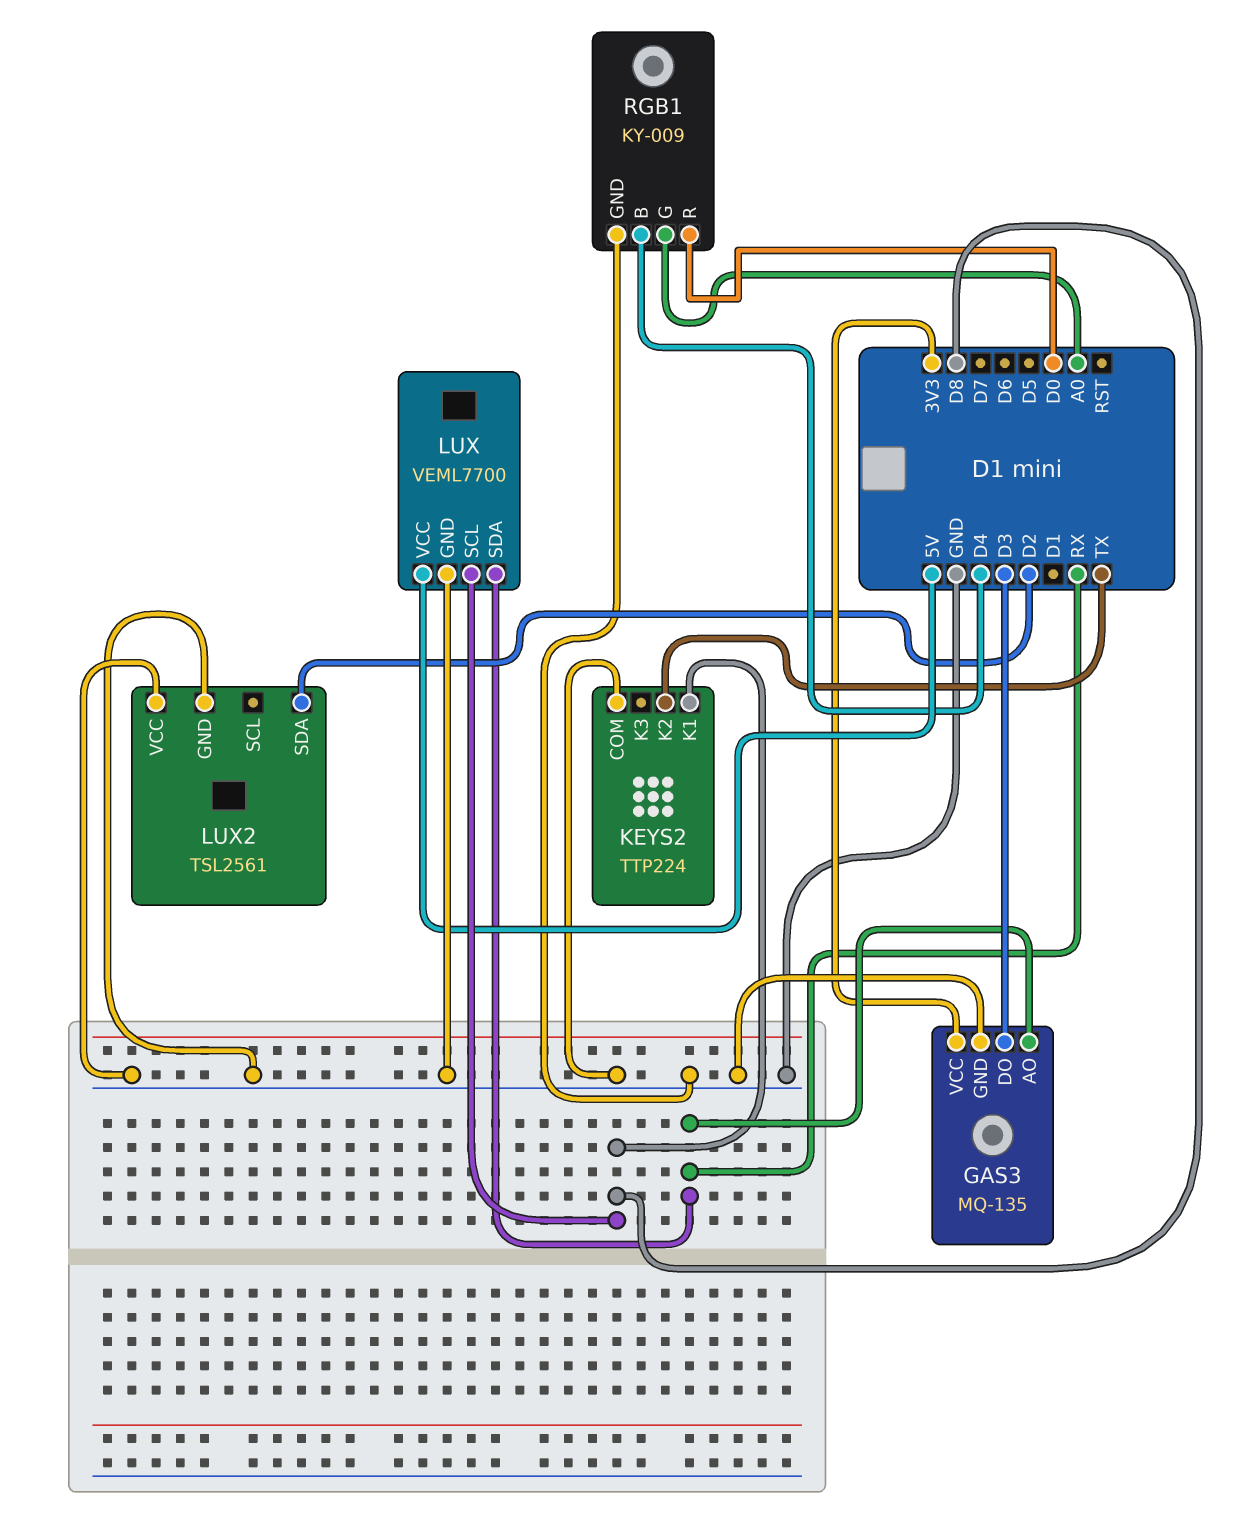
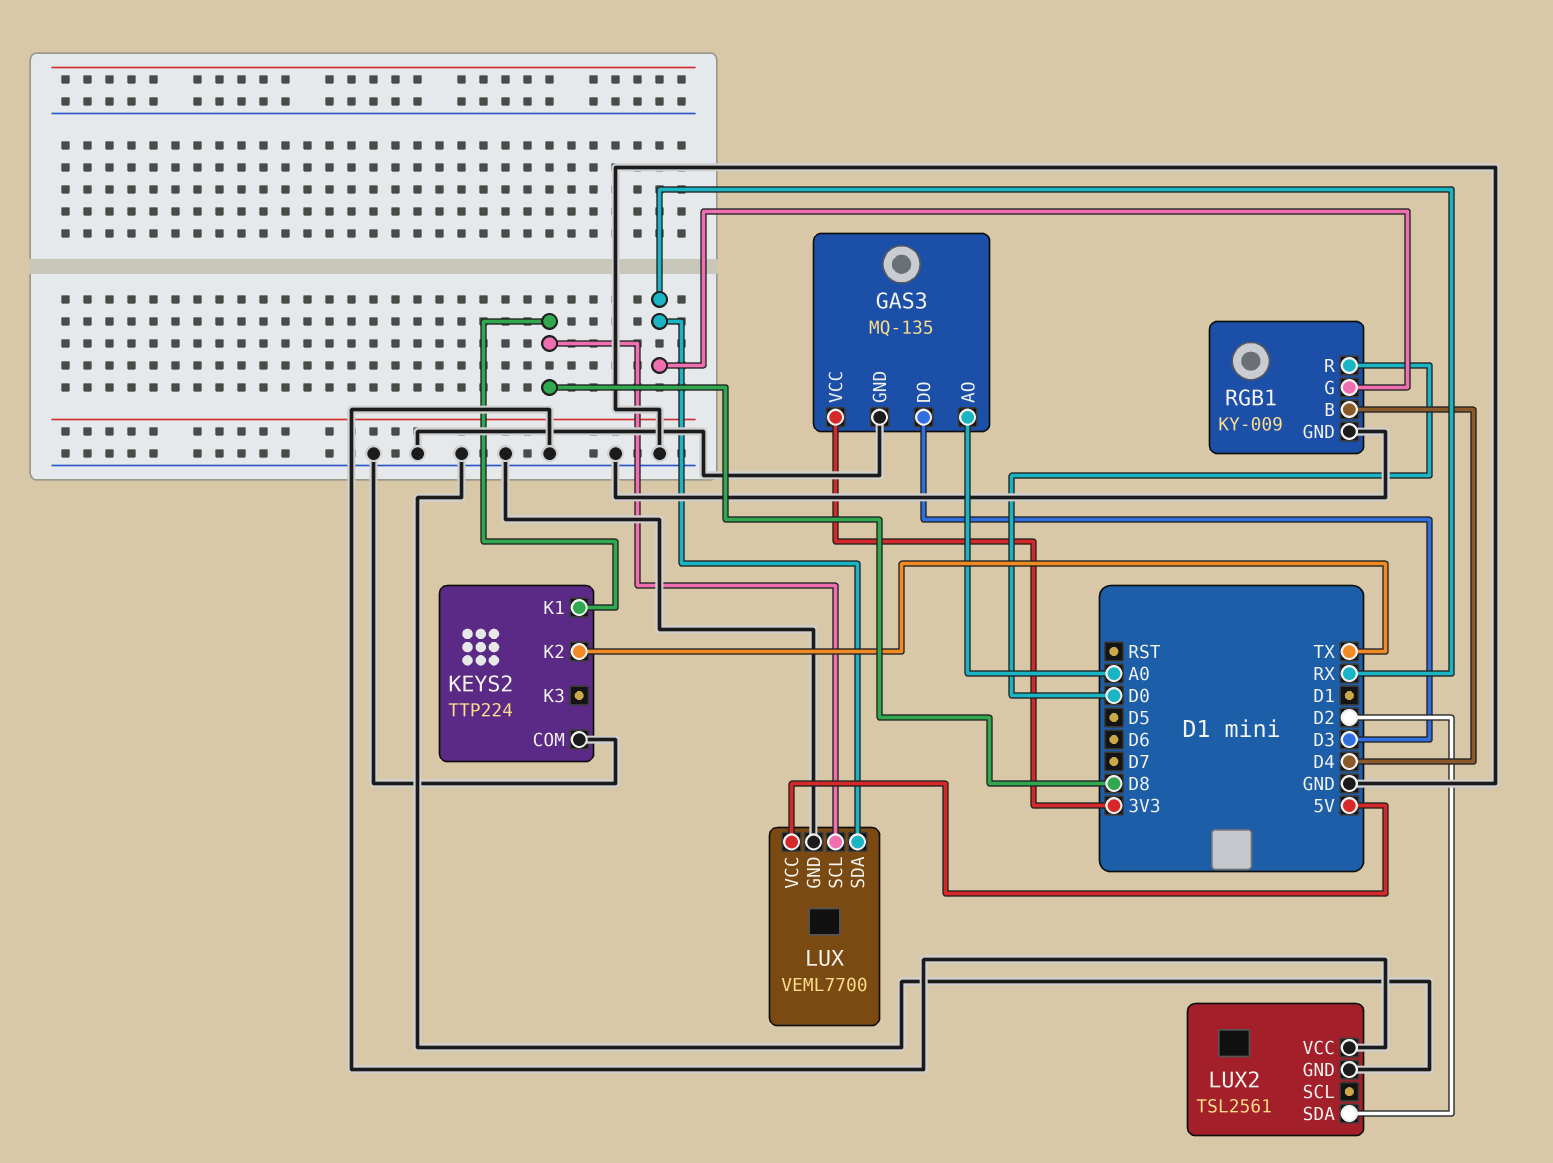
GAS3 pin AO: RX -> A0
RGB1 pin G: A0 -> RX

